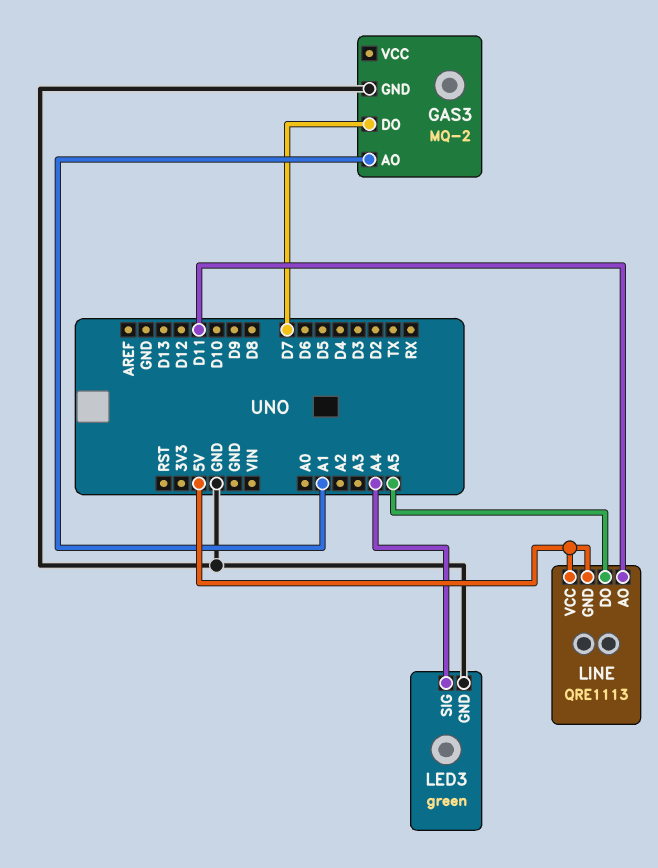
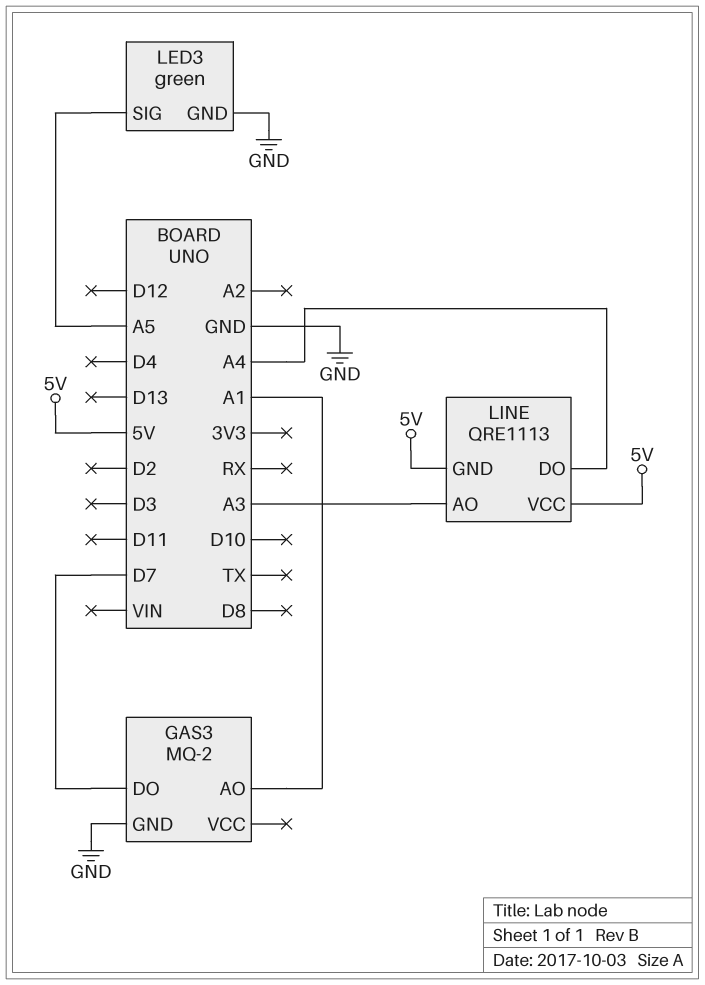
LED3 pin SIG: A4 -> A5
LINE pin AO: D11 -> A3
LINE pin DO: A5 -> A4

